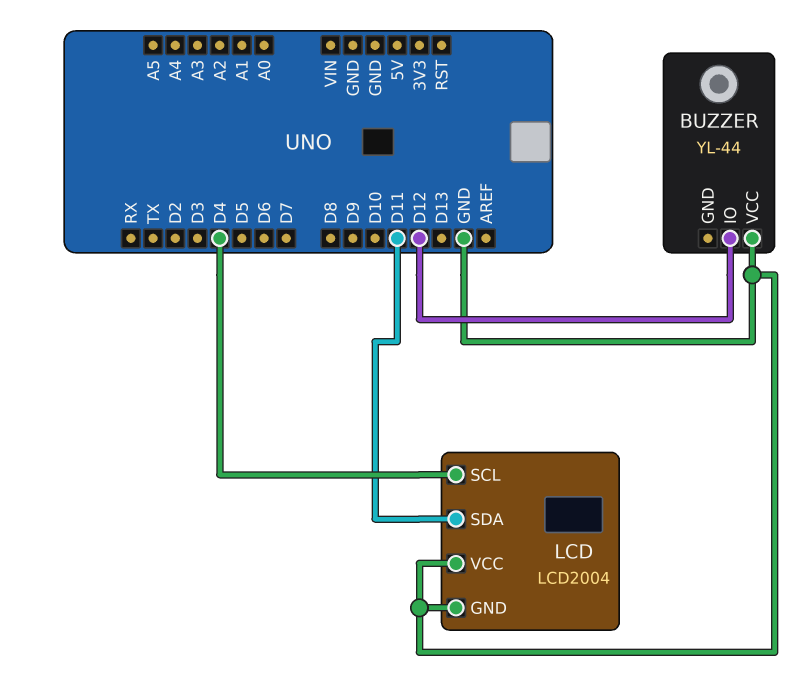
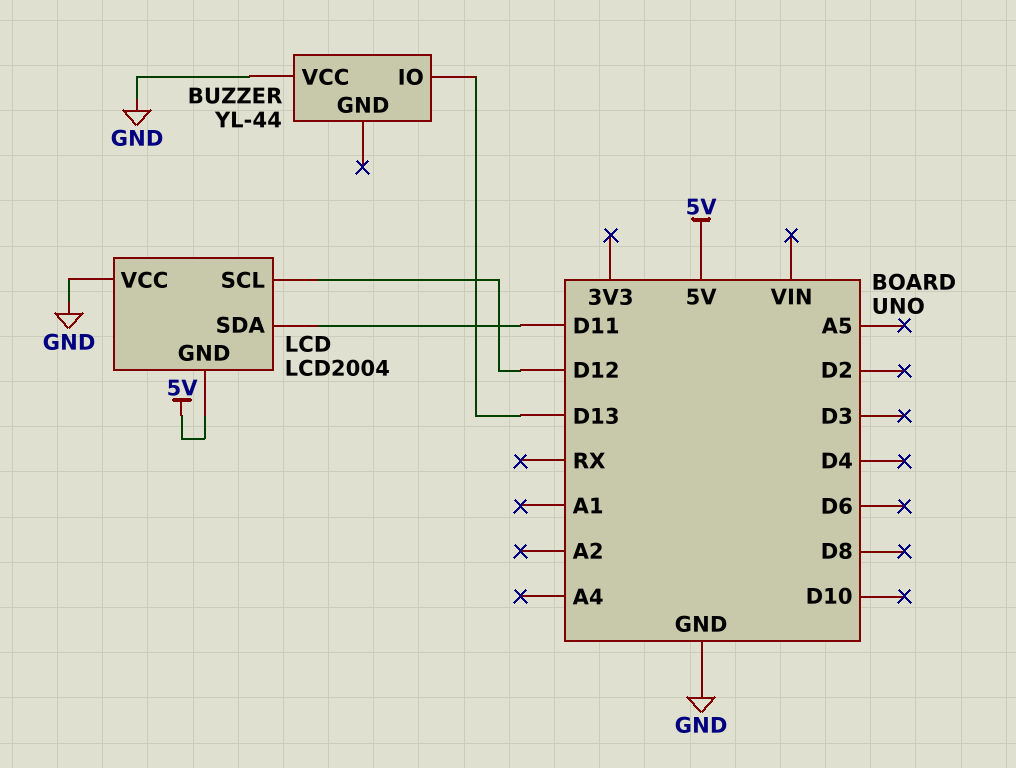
BUZZER pin IO: D12 -> D13
LCD pin GND: GND -> 5V
LCD pin SCL: D4 -> D12

